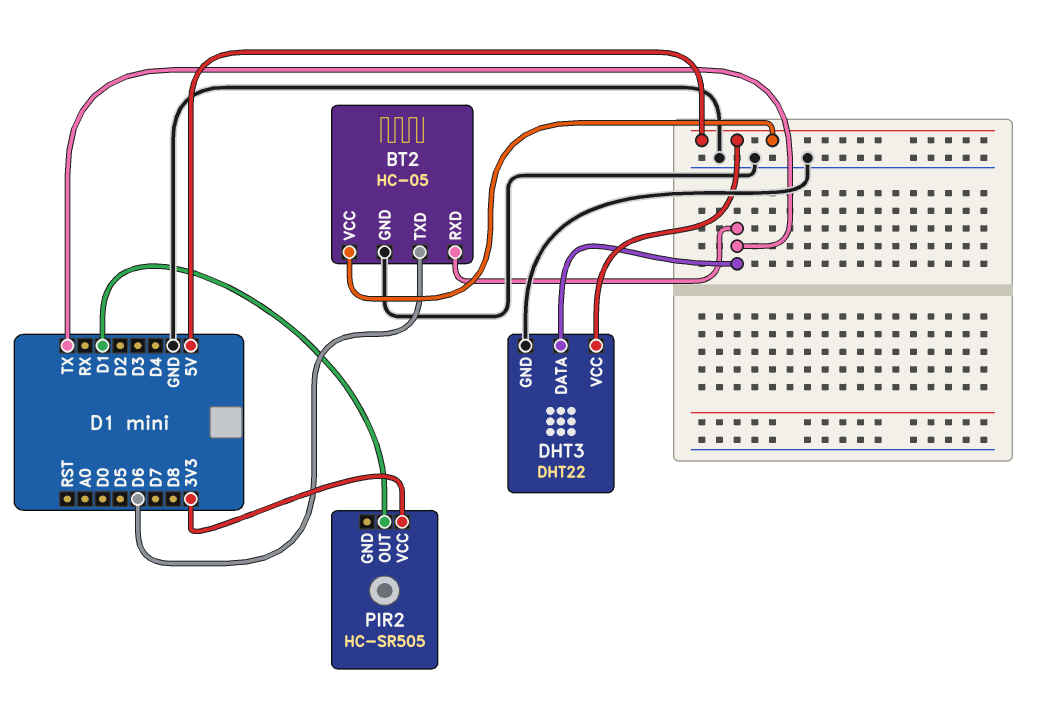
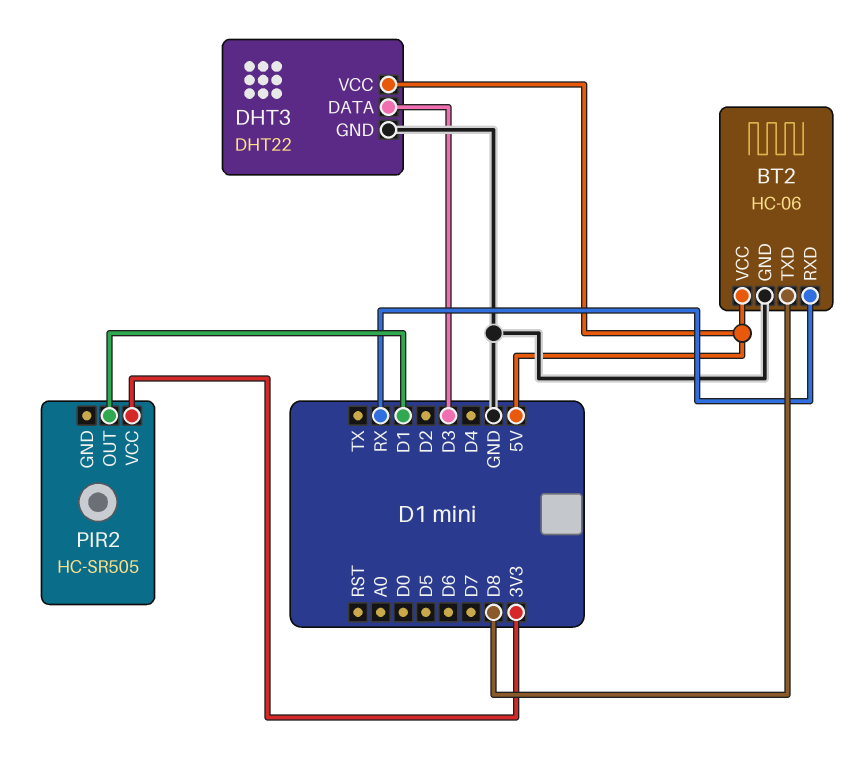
BT2: HC-05 -> HC-06
BT2 pin RXD: TX -> RX
BT2 pin TXD: D6 -> D8
DHT3 pin DATA: TX -> D3

